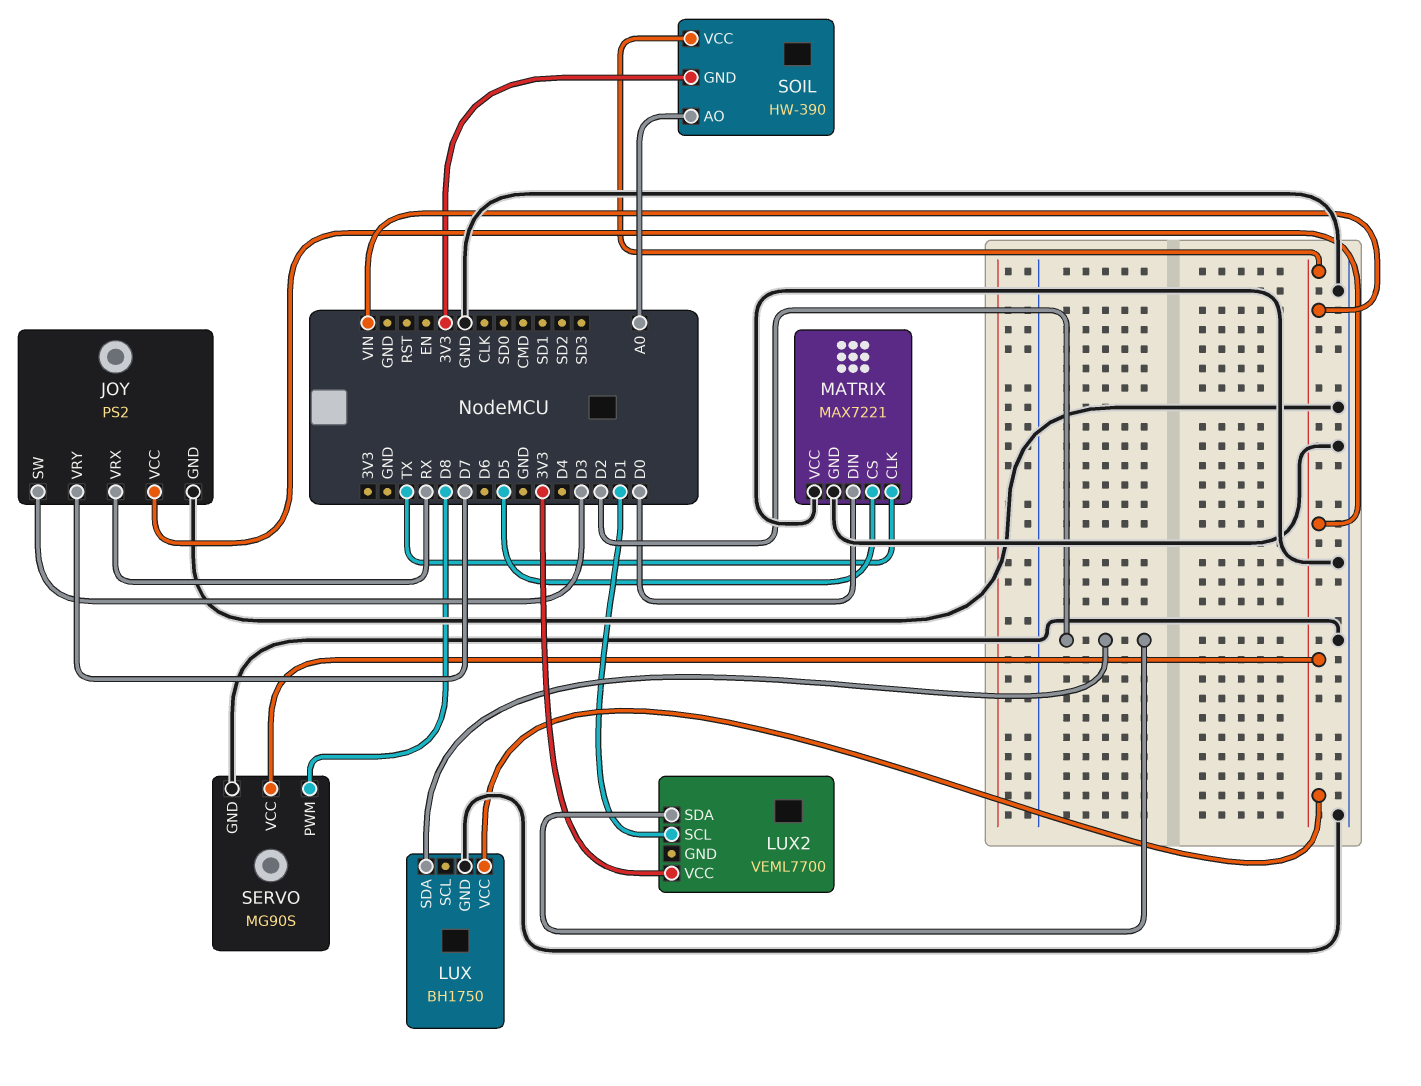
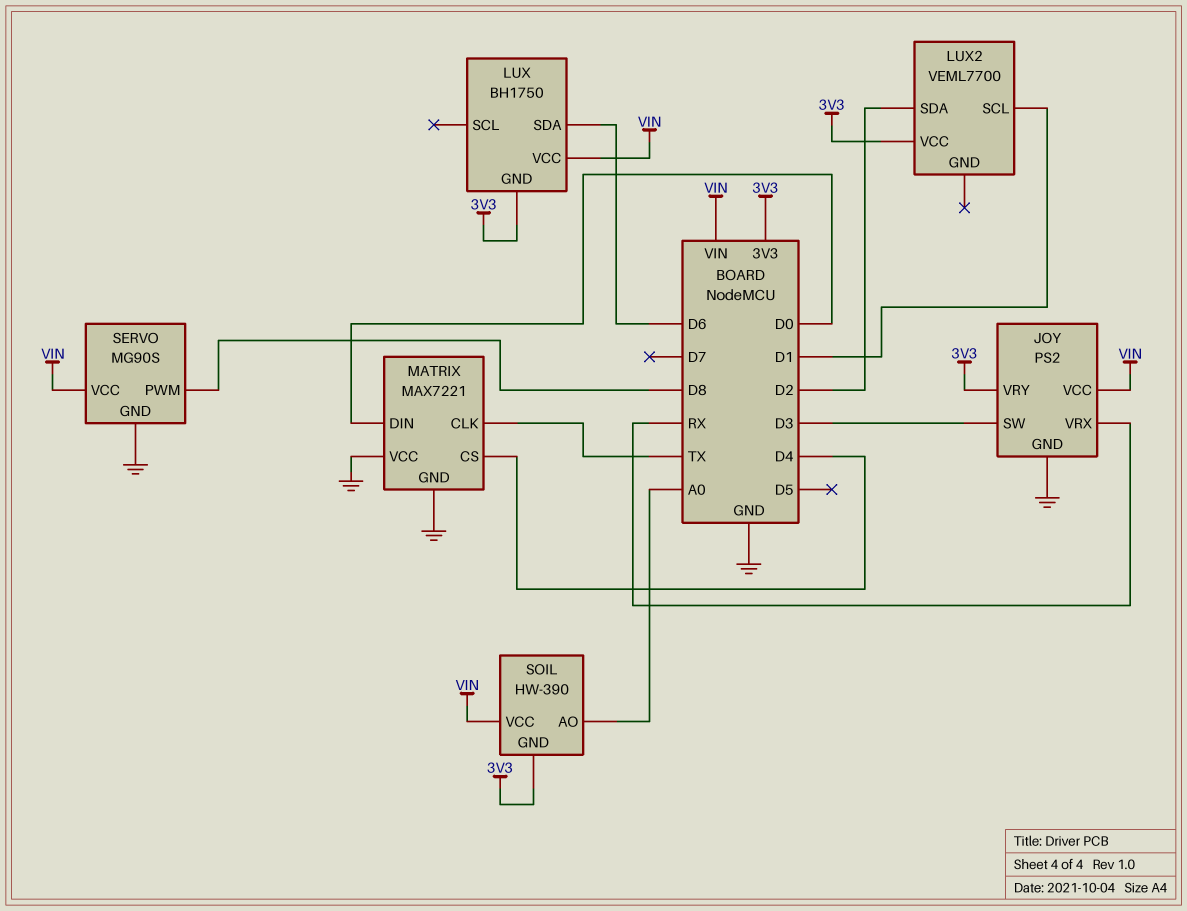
JOY pin VRY: D7 -> 3V3
LUX pin GND: GND -> 3V3
LUX pin SDA: D2 -> D6
MATRIX pin CS: D5 -> D4

